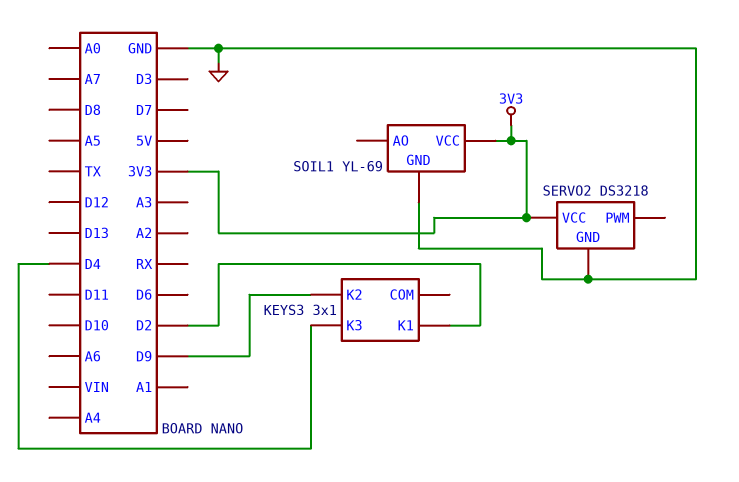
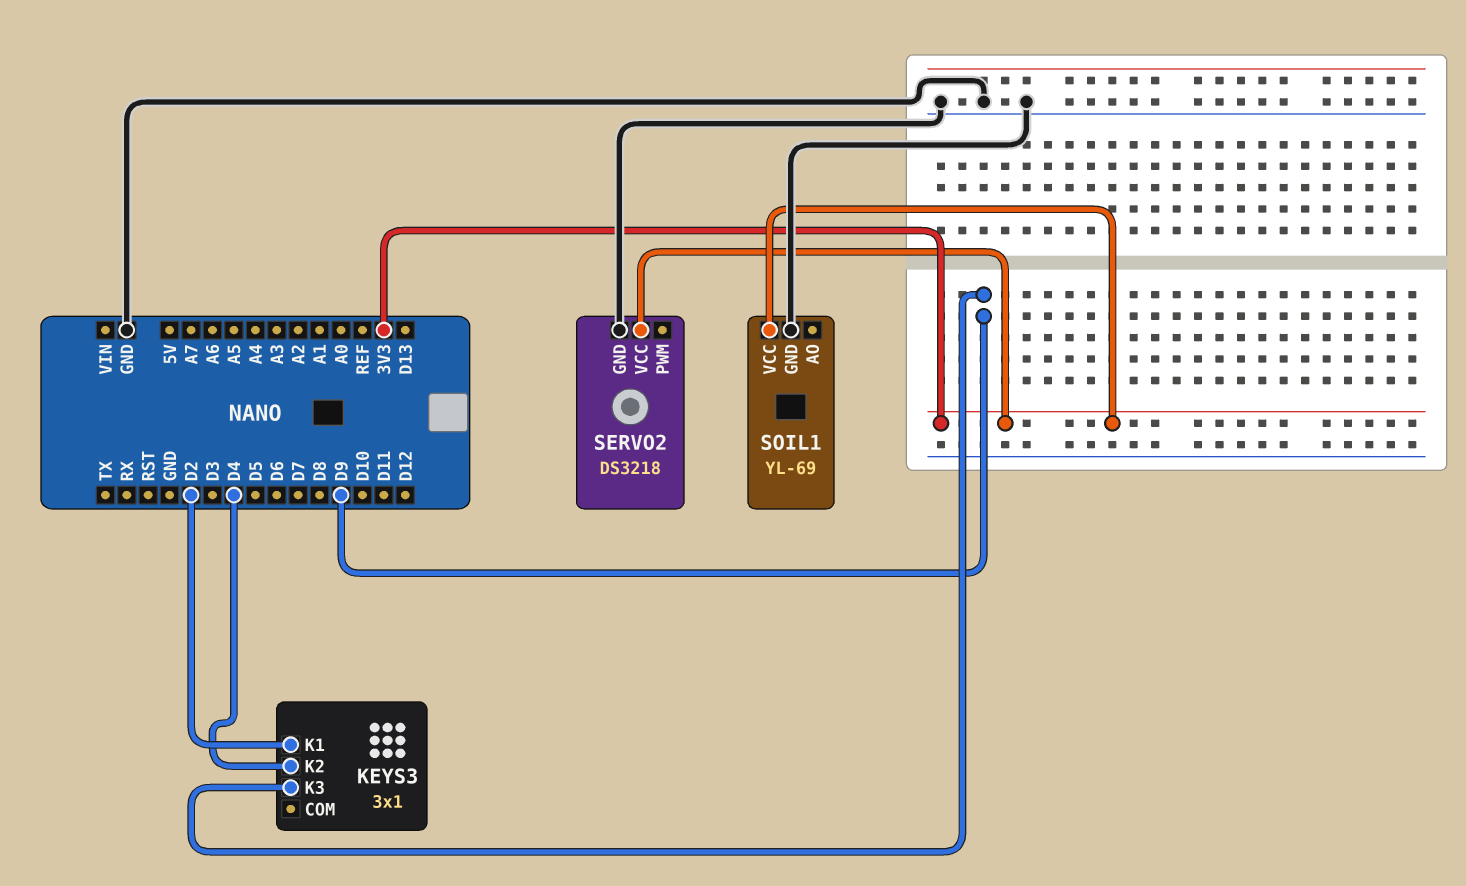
KEYS3 pin K2: D9 -> D4
KEYS3 pin K3: D4 -> D9

